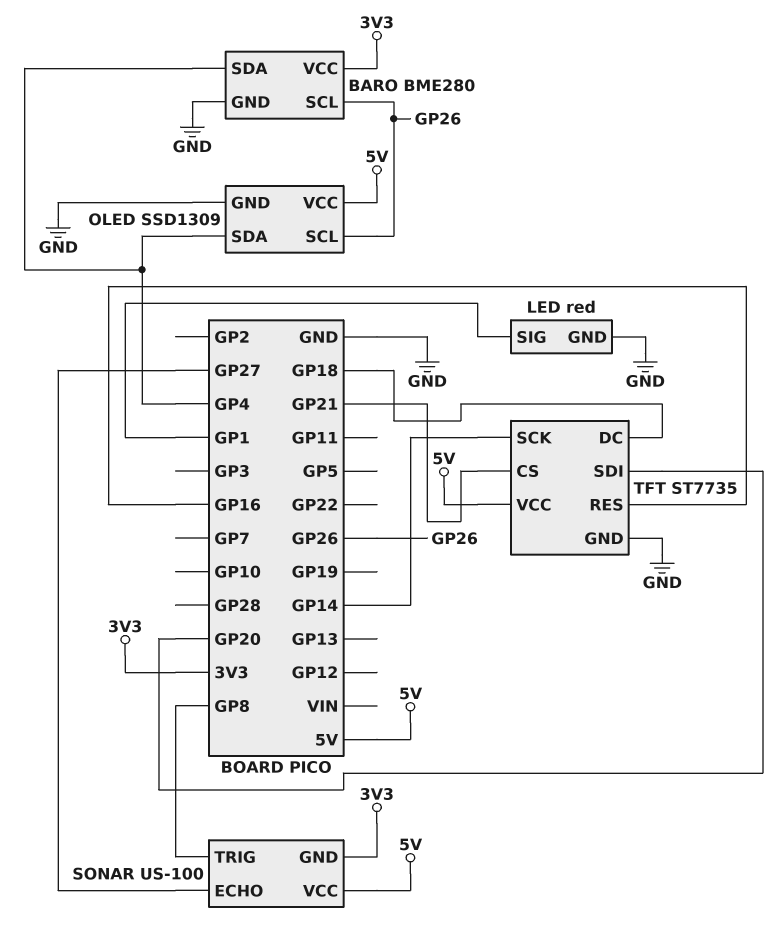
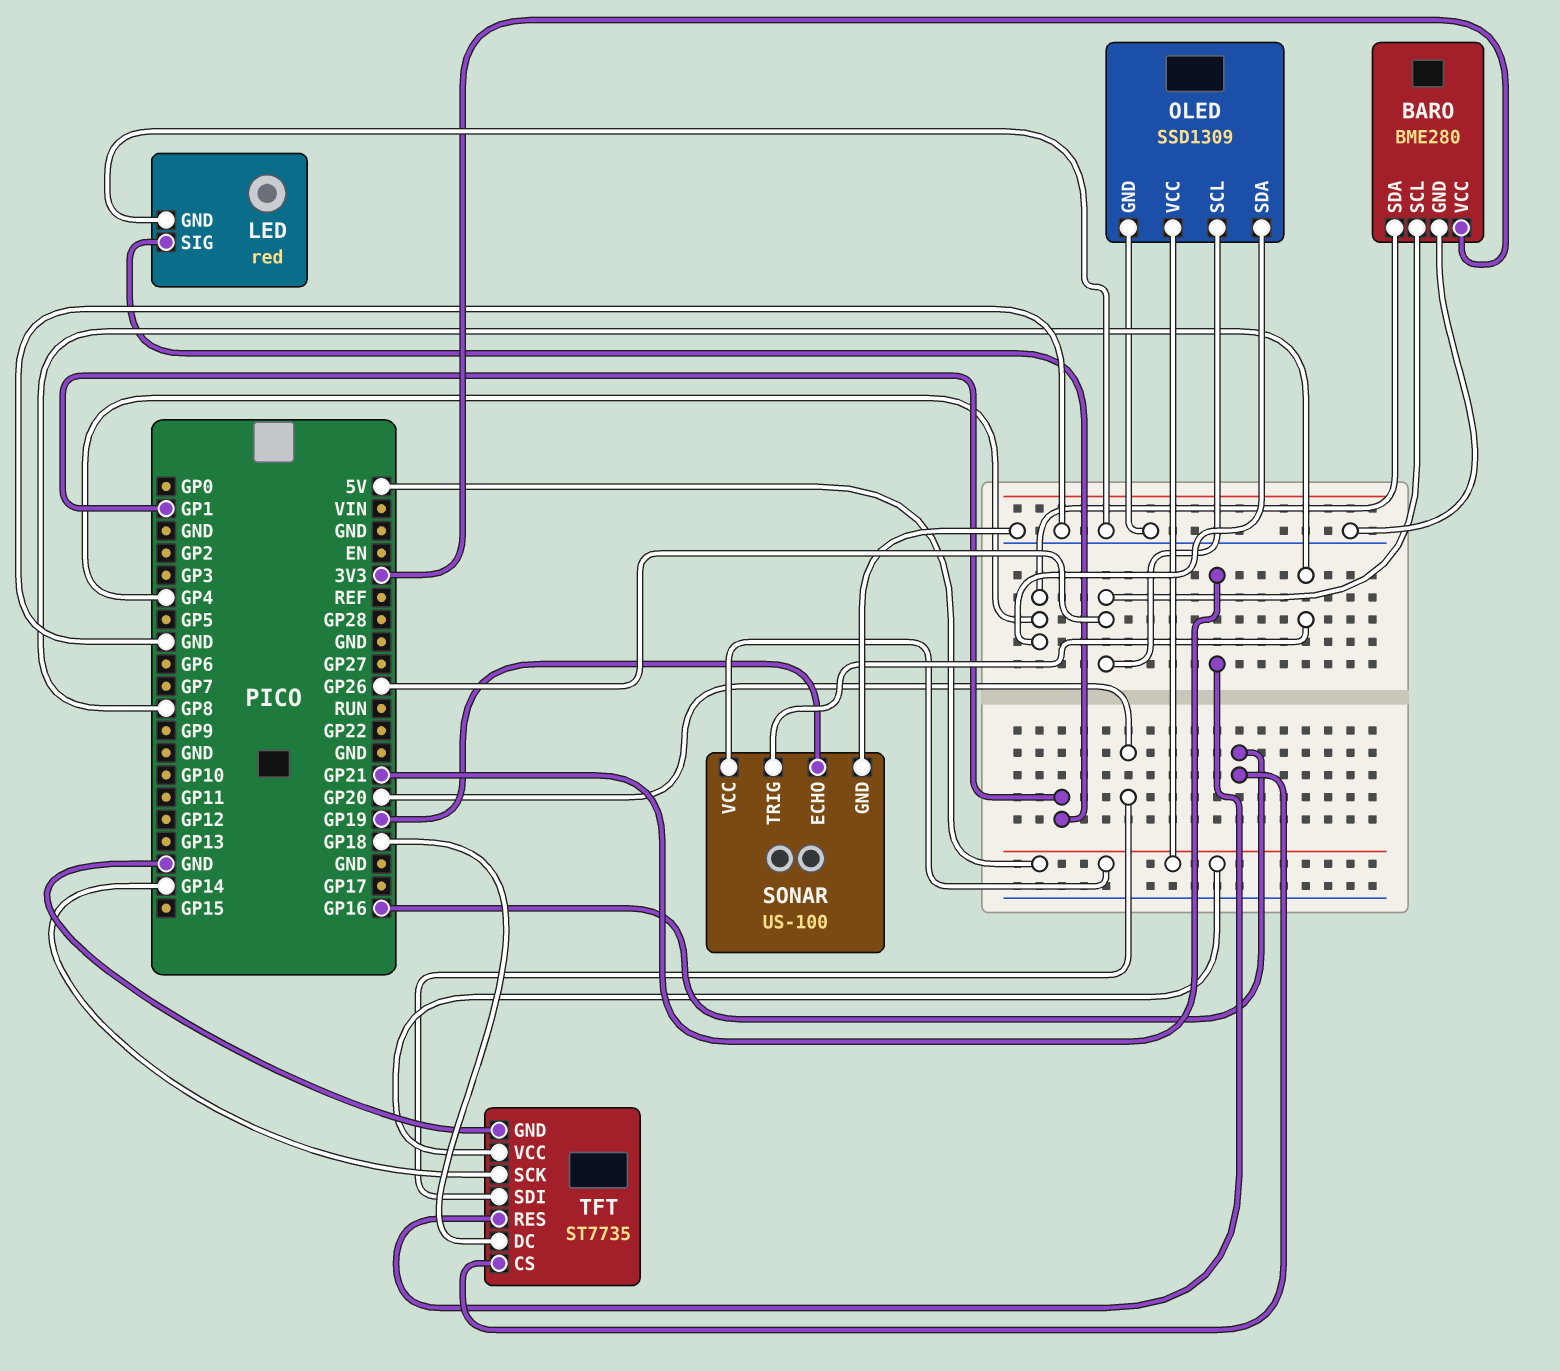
SONAR pin ECHO: GP27 -> GP19
SONAR pin GND: 3V3 -> GND
TFT pin CS: GP21 -> GP16
TFT pin RES: GP16 -> GP21

